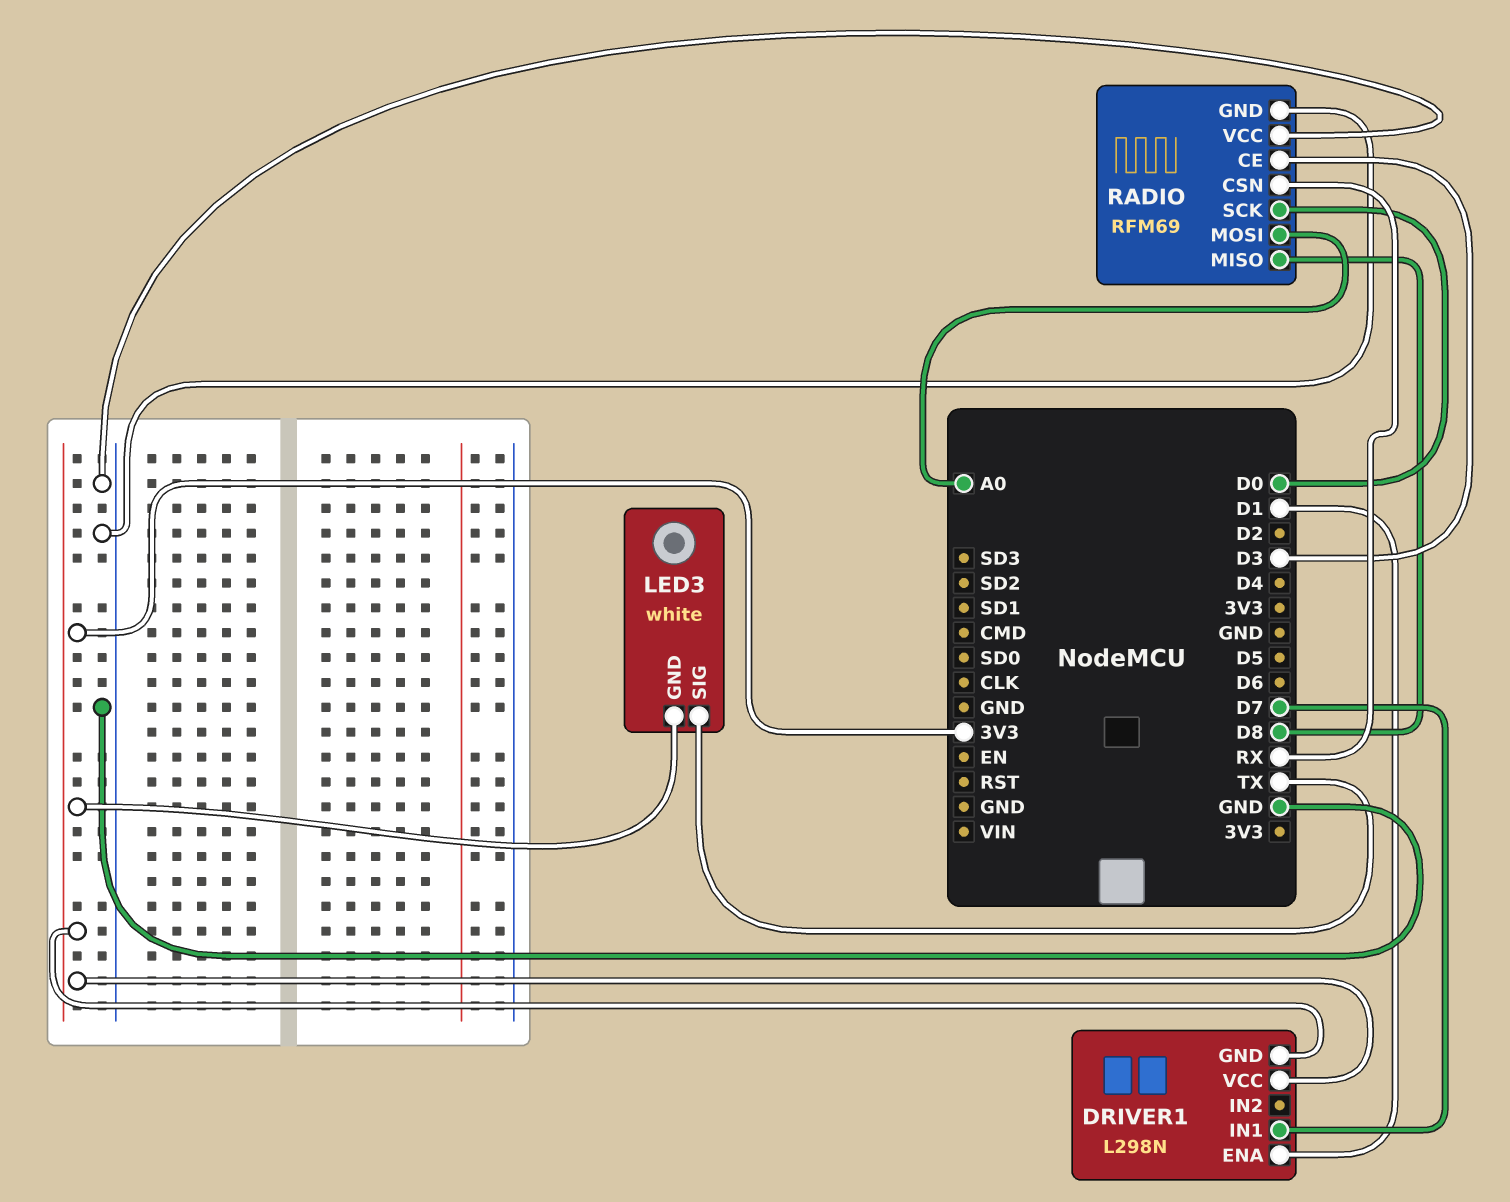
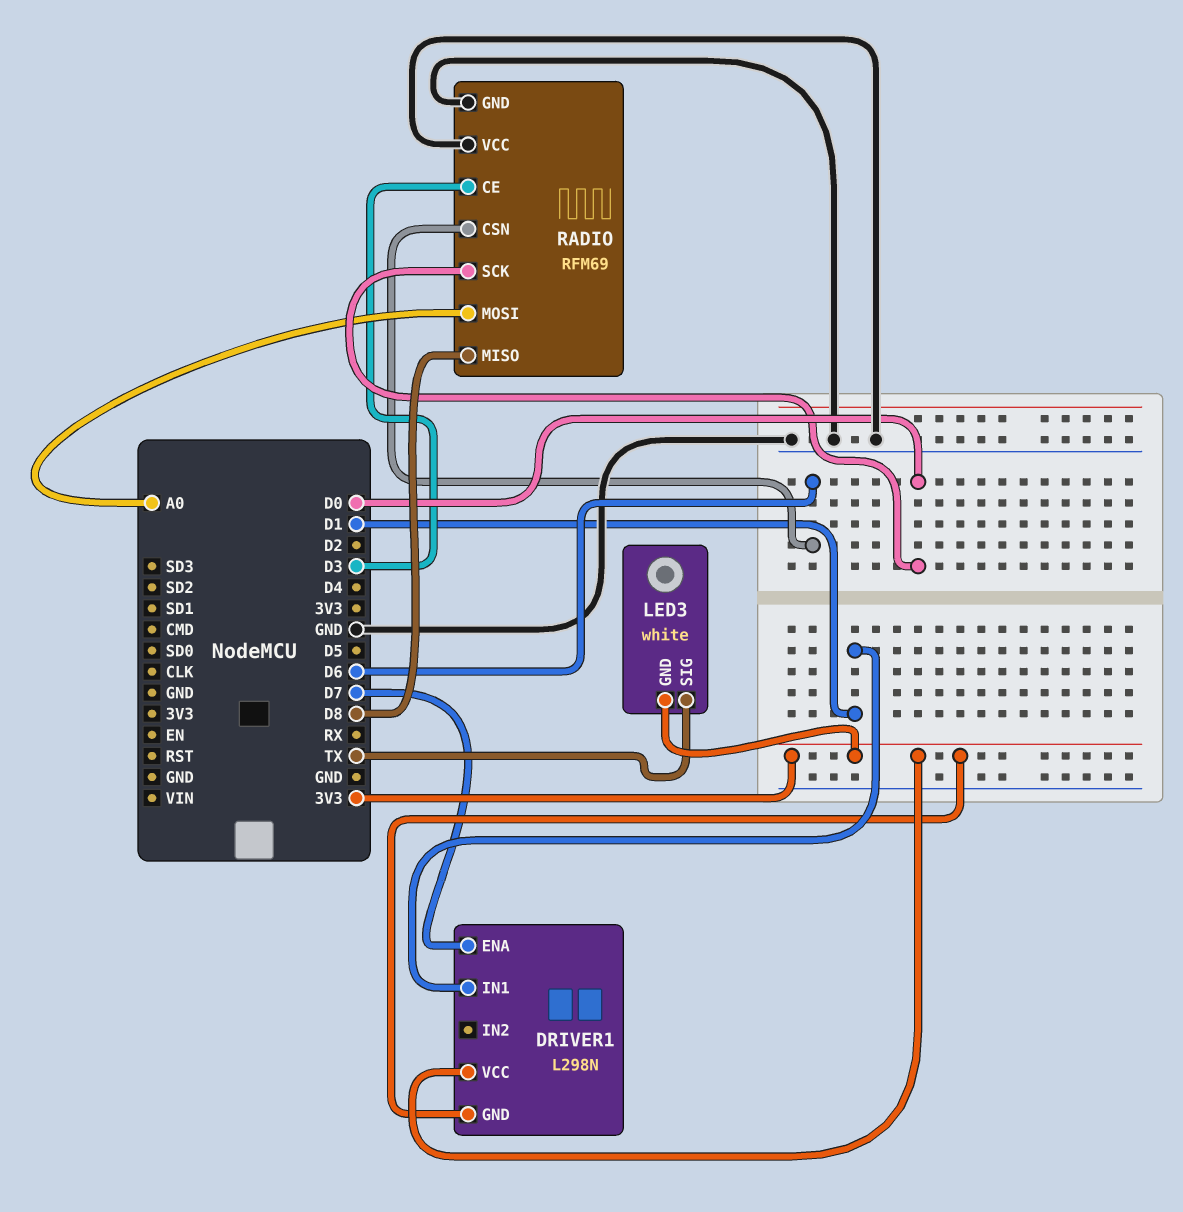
DRIVER1 pin ENA: D1 -> D7
DRIVER1 pin IN1: D7 -> D1
RADIO pin CSN: RX -> D6

